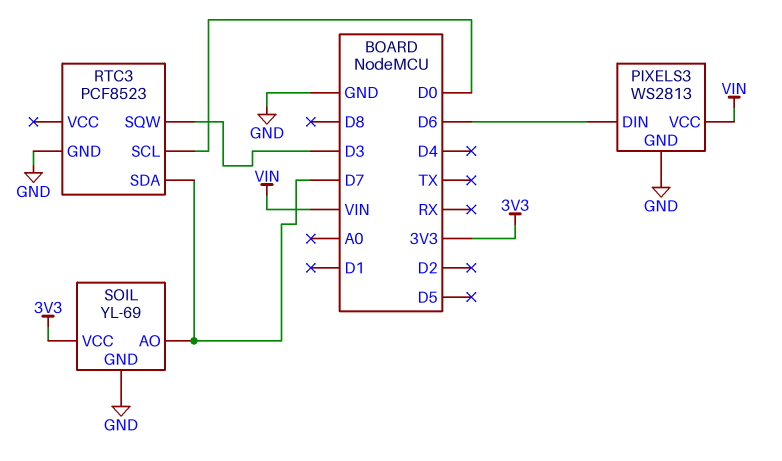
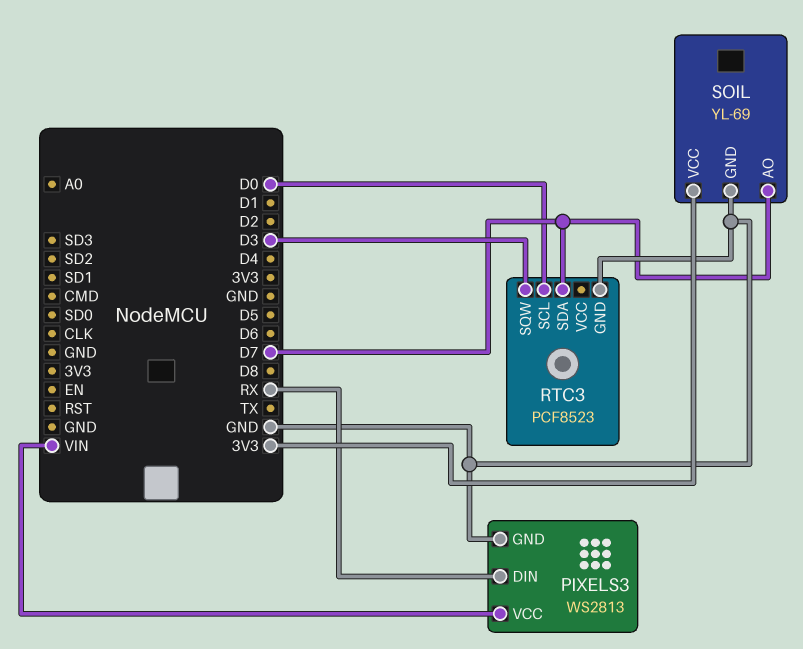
PIXELS3 pin DIN: D6 -> RX

